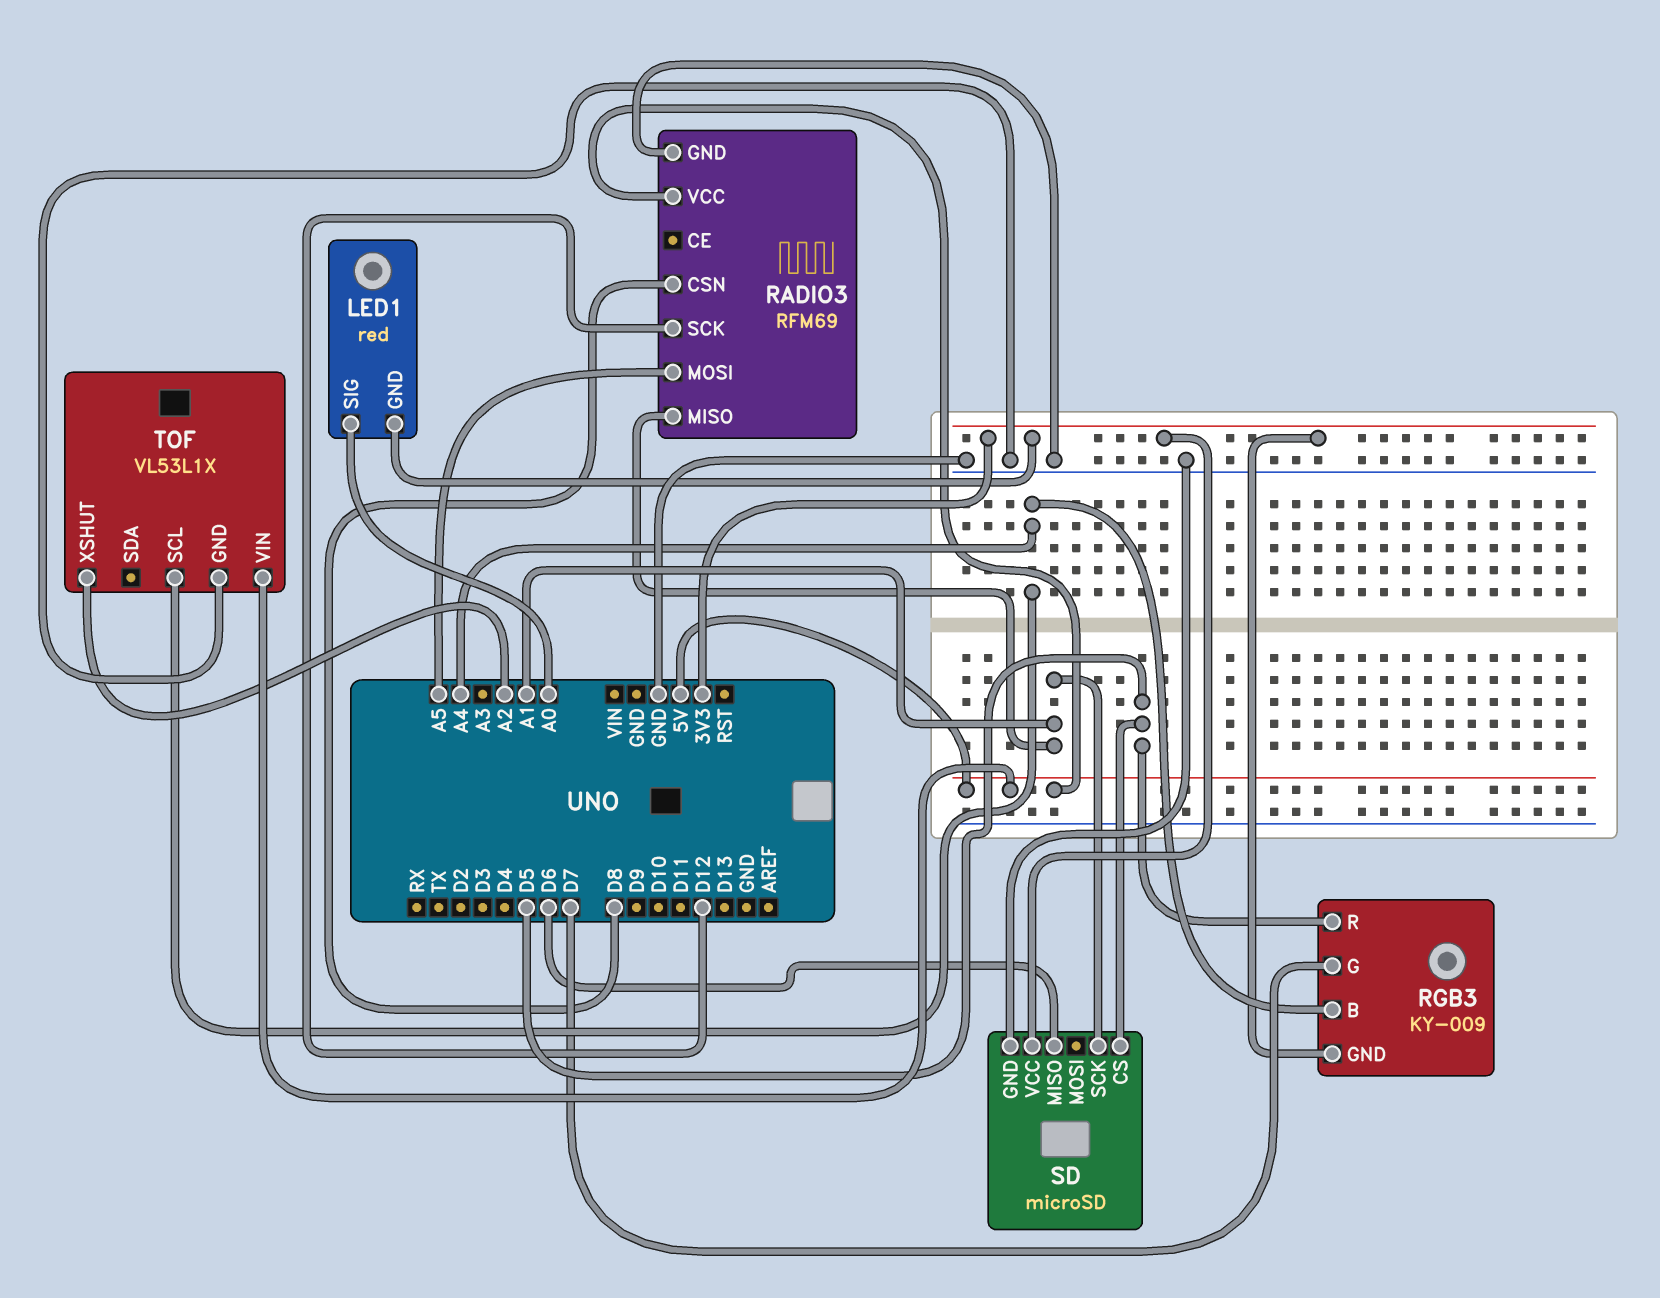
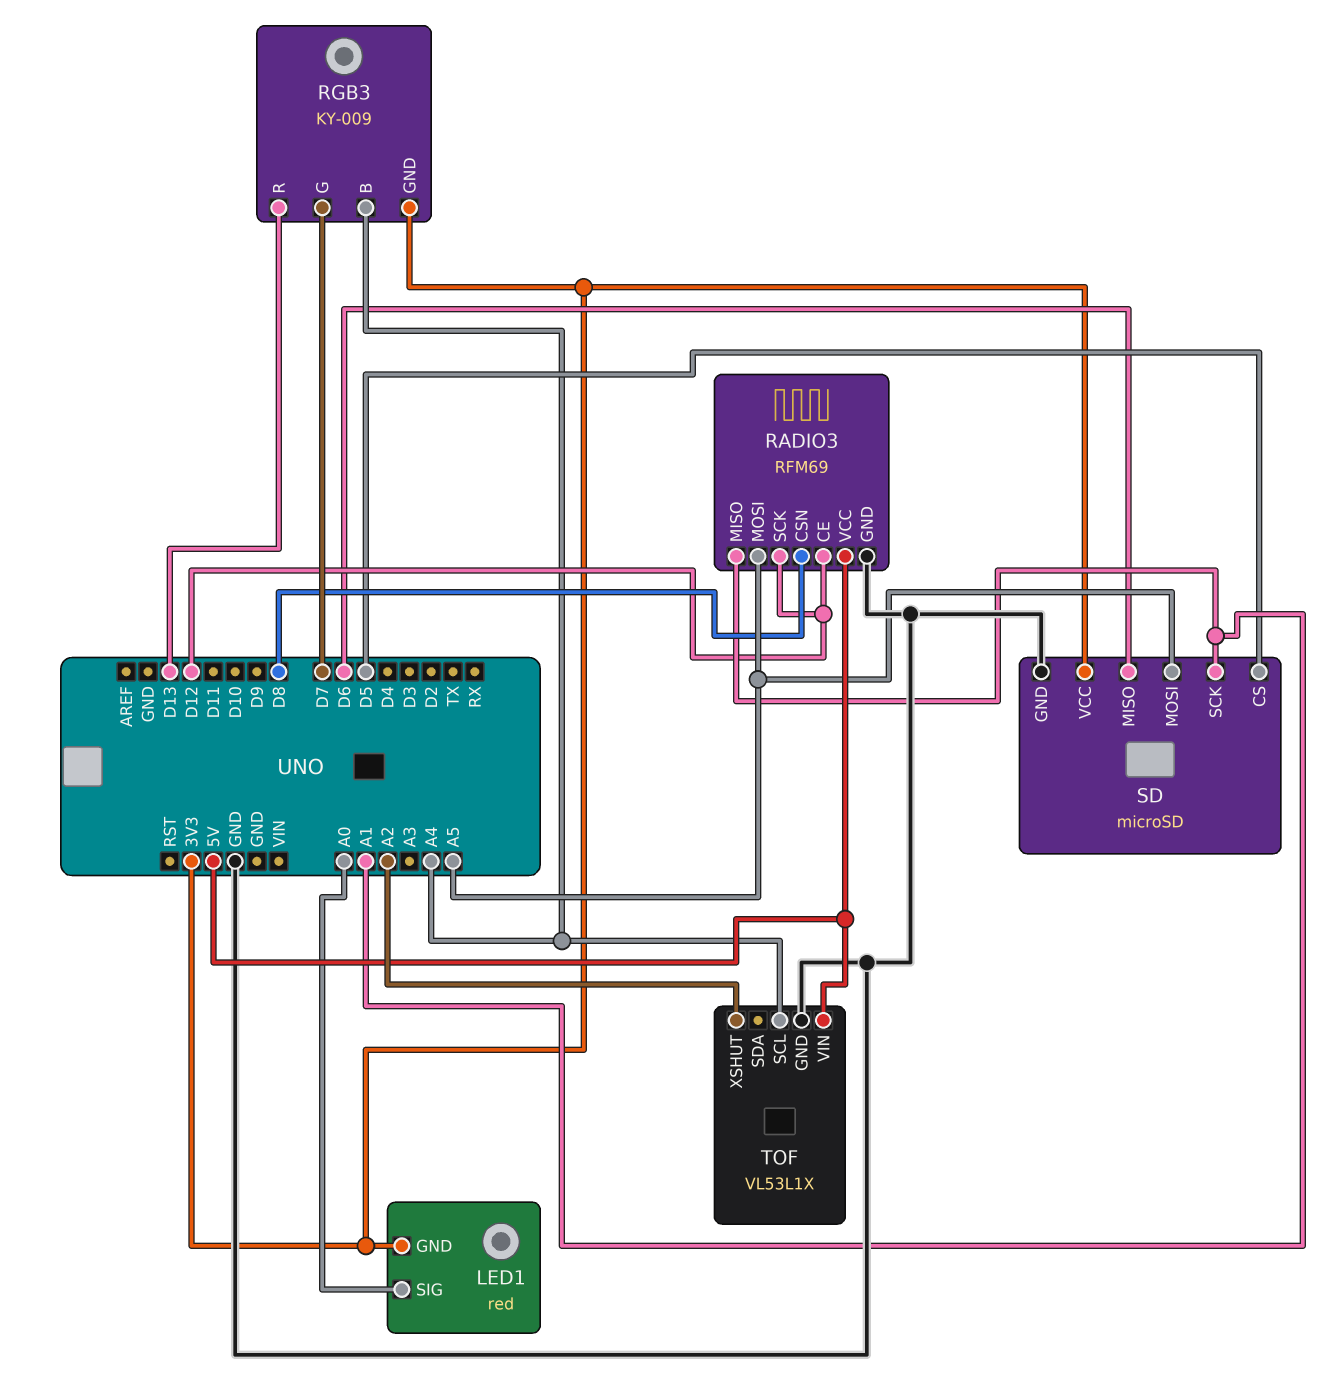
RADIO3 pin CE: none -> D12
RGB3 pin R: D5 -> D13
SD pin MOSI: none -> A5

